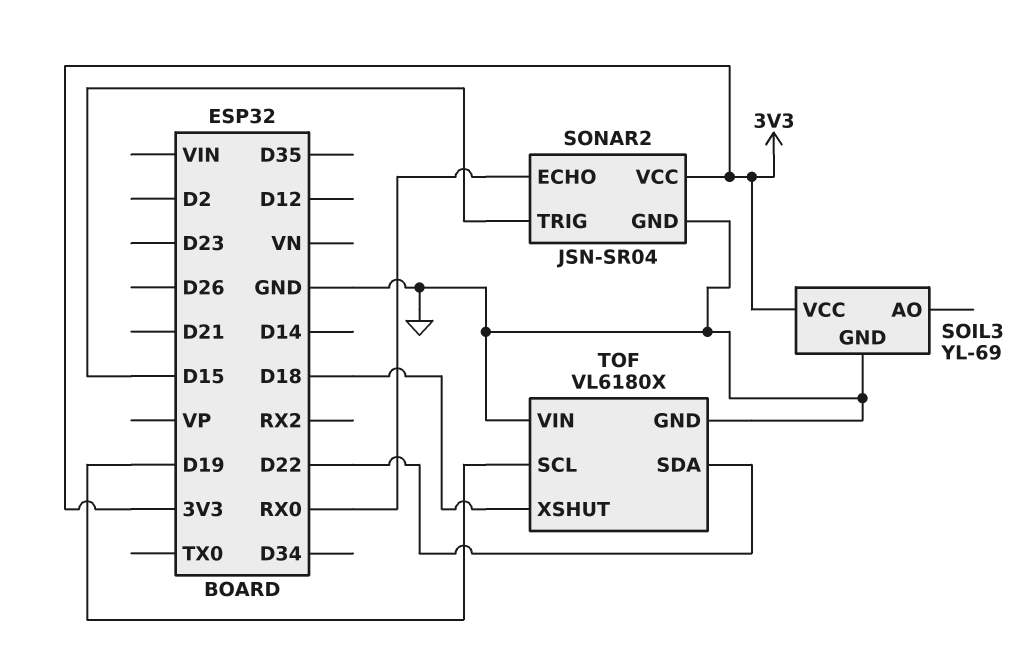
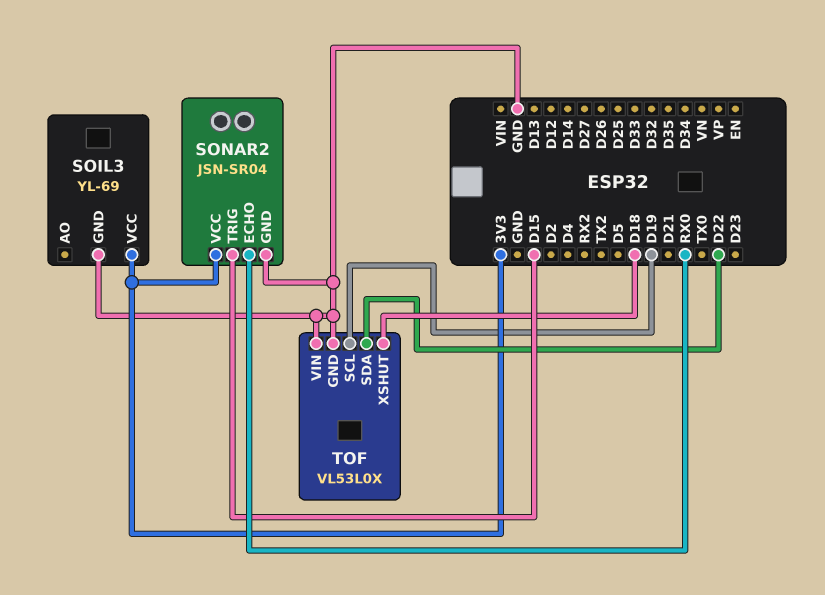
TOF: VL6180X -> VL53L0X

